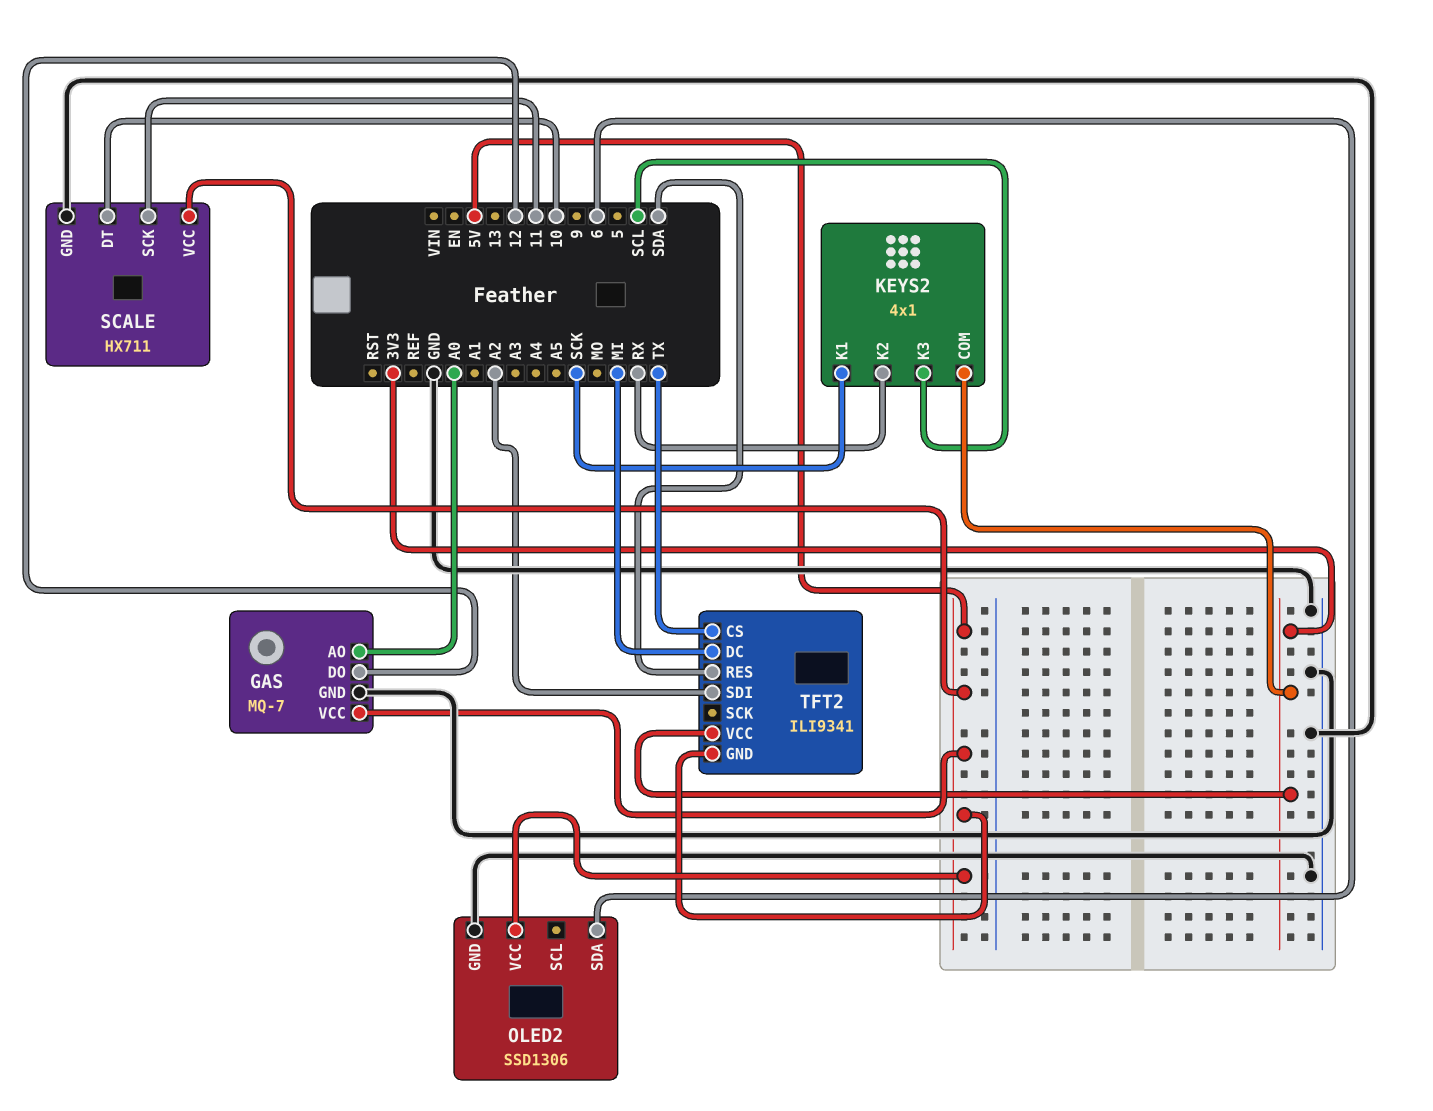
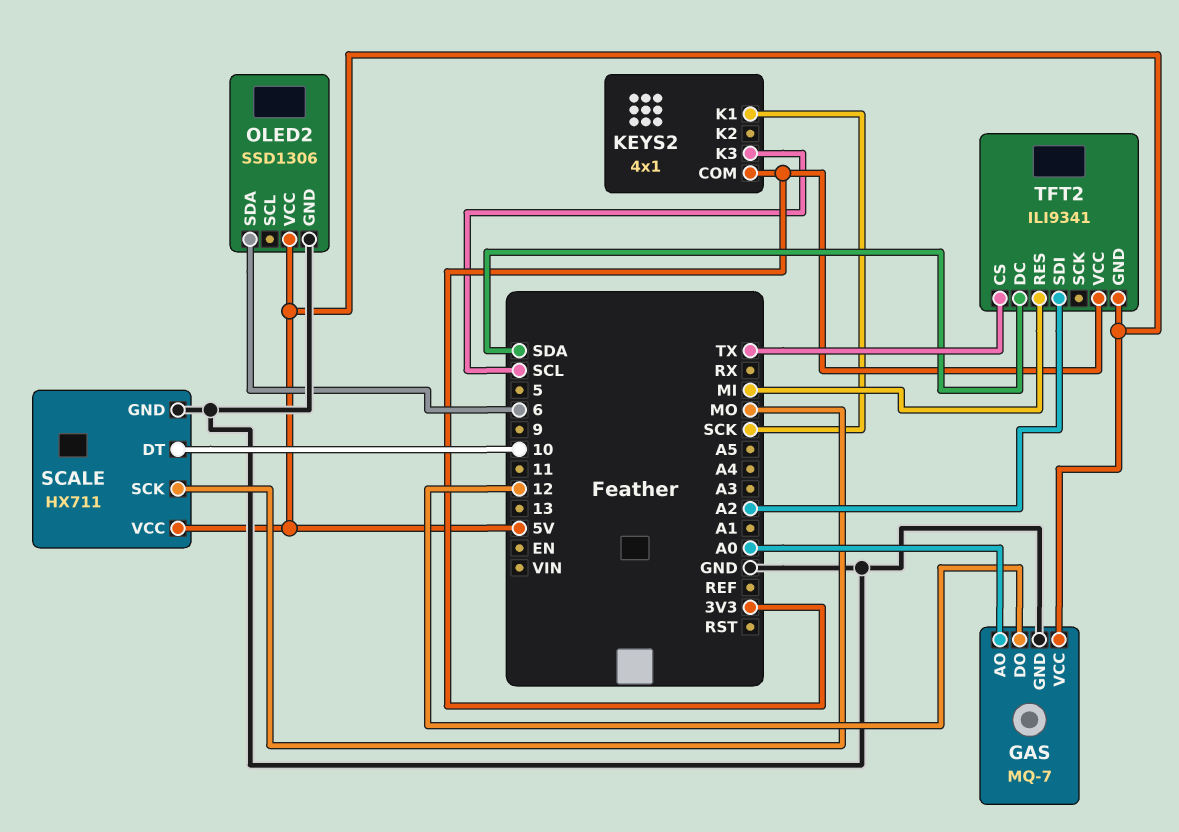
KEYS2 pin K2: RX -> none
SCALE pin SCK: 11 -> MO
TFT2 pin DC: MI -> SDA
TFT2 pin RES: SDA -> MI

